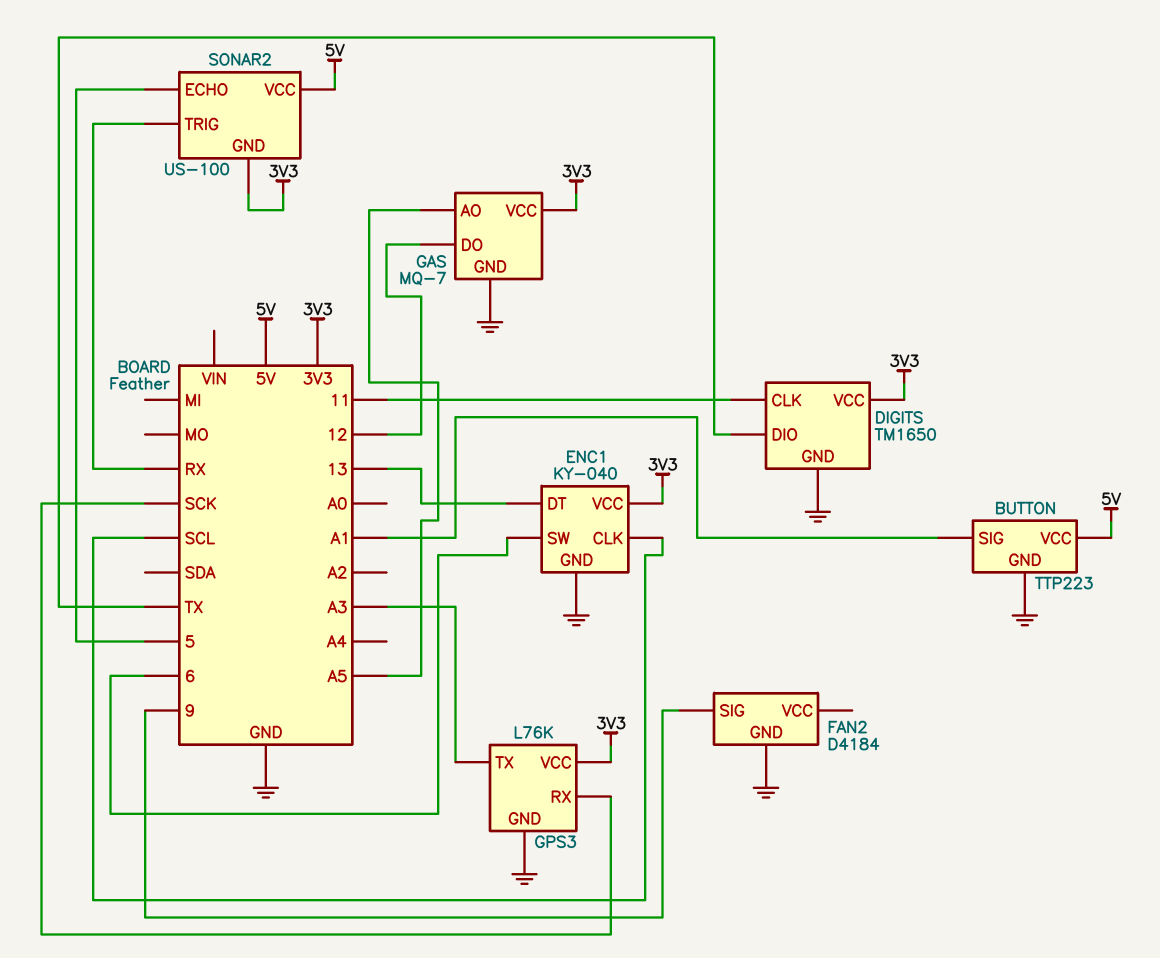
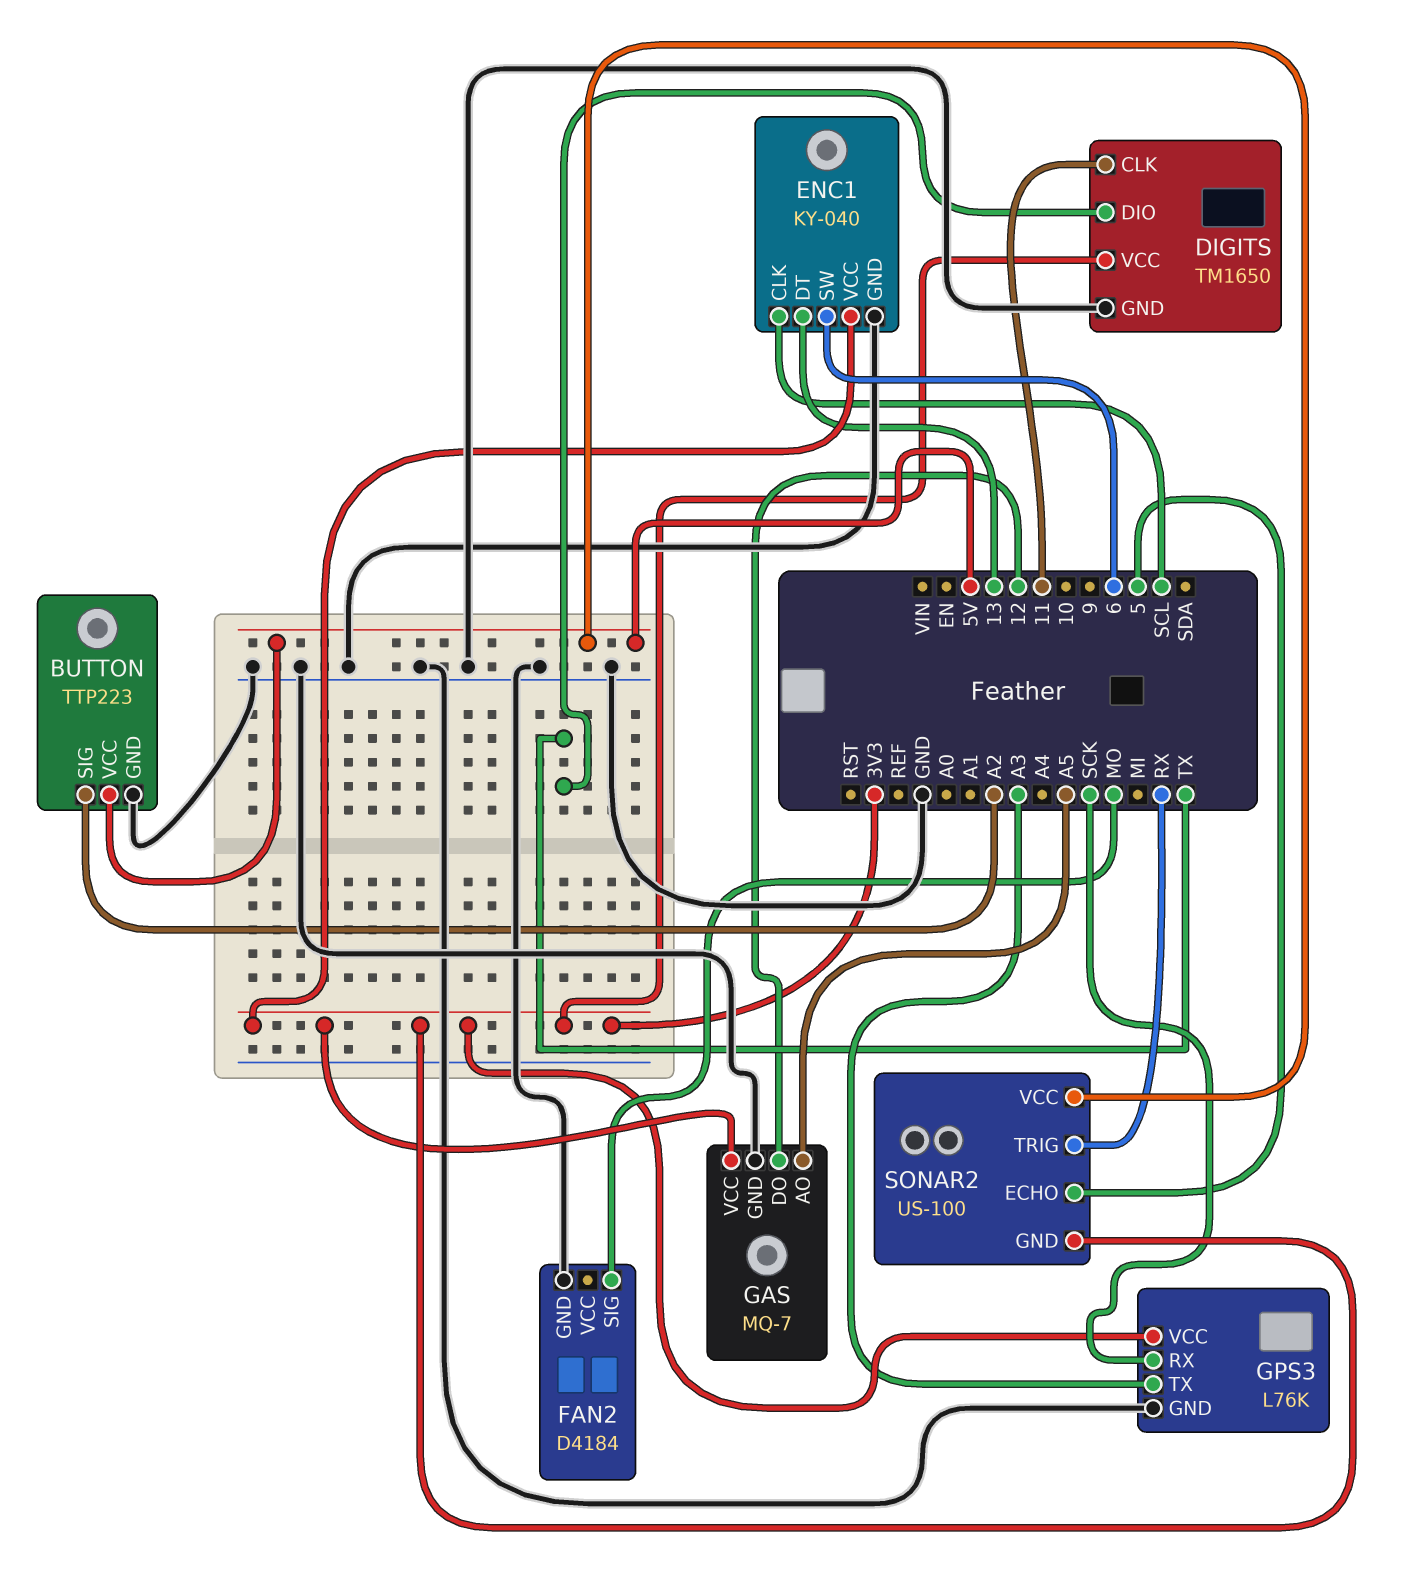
BUTTON pin SIG: A1 -> A2
FAN2 pin SIG: 9 -> MO

